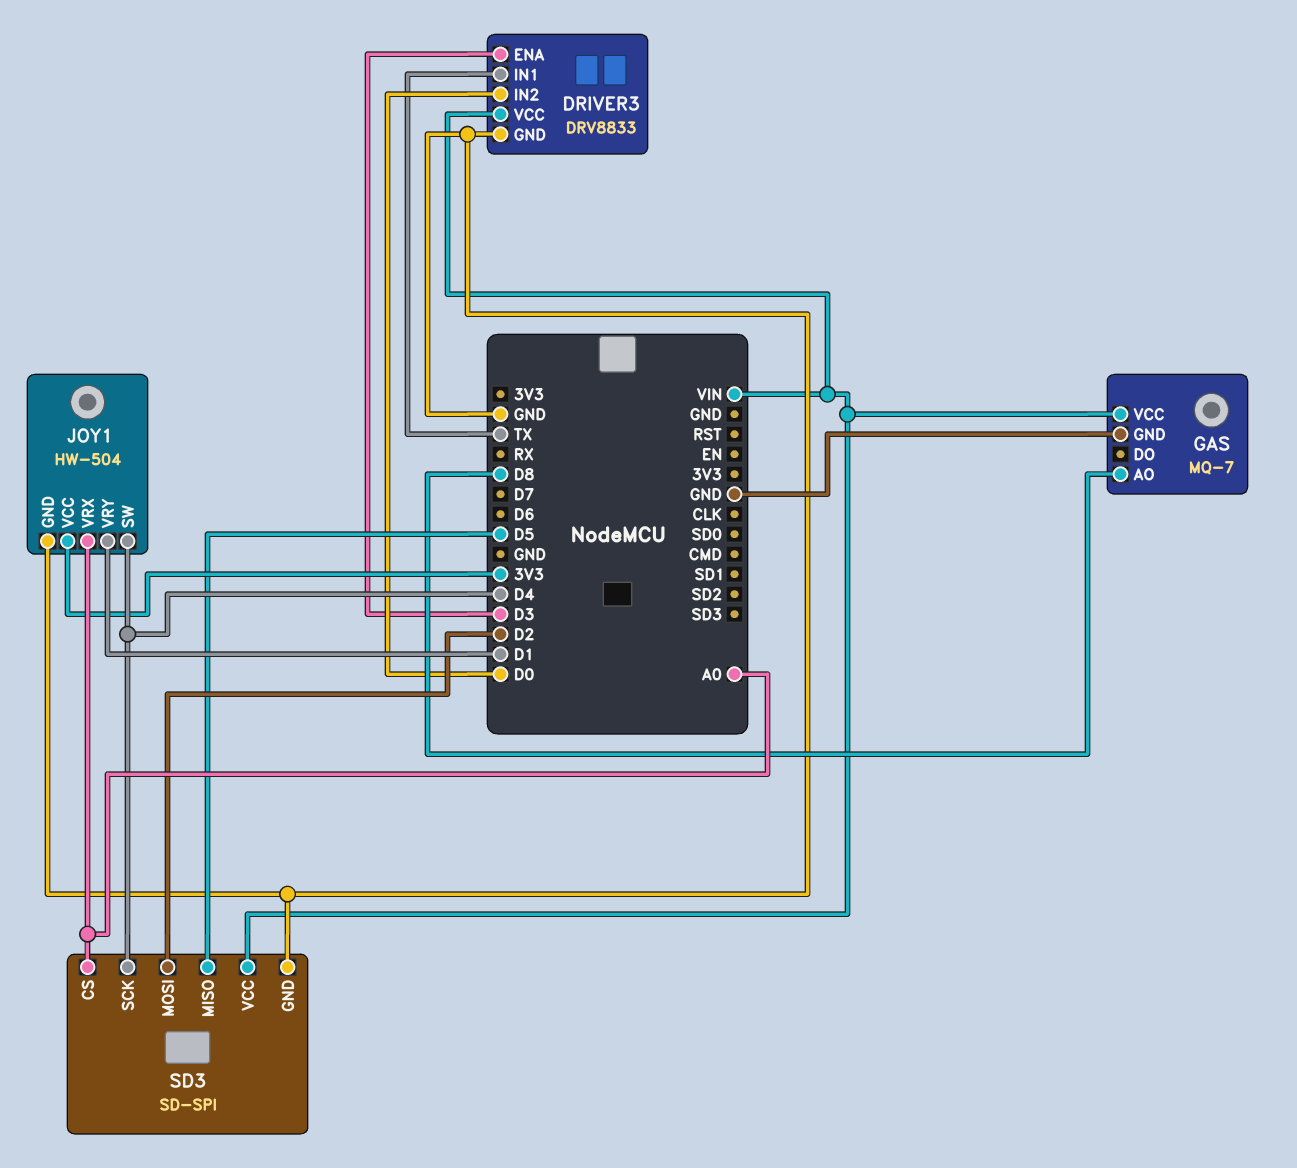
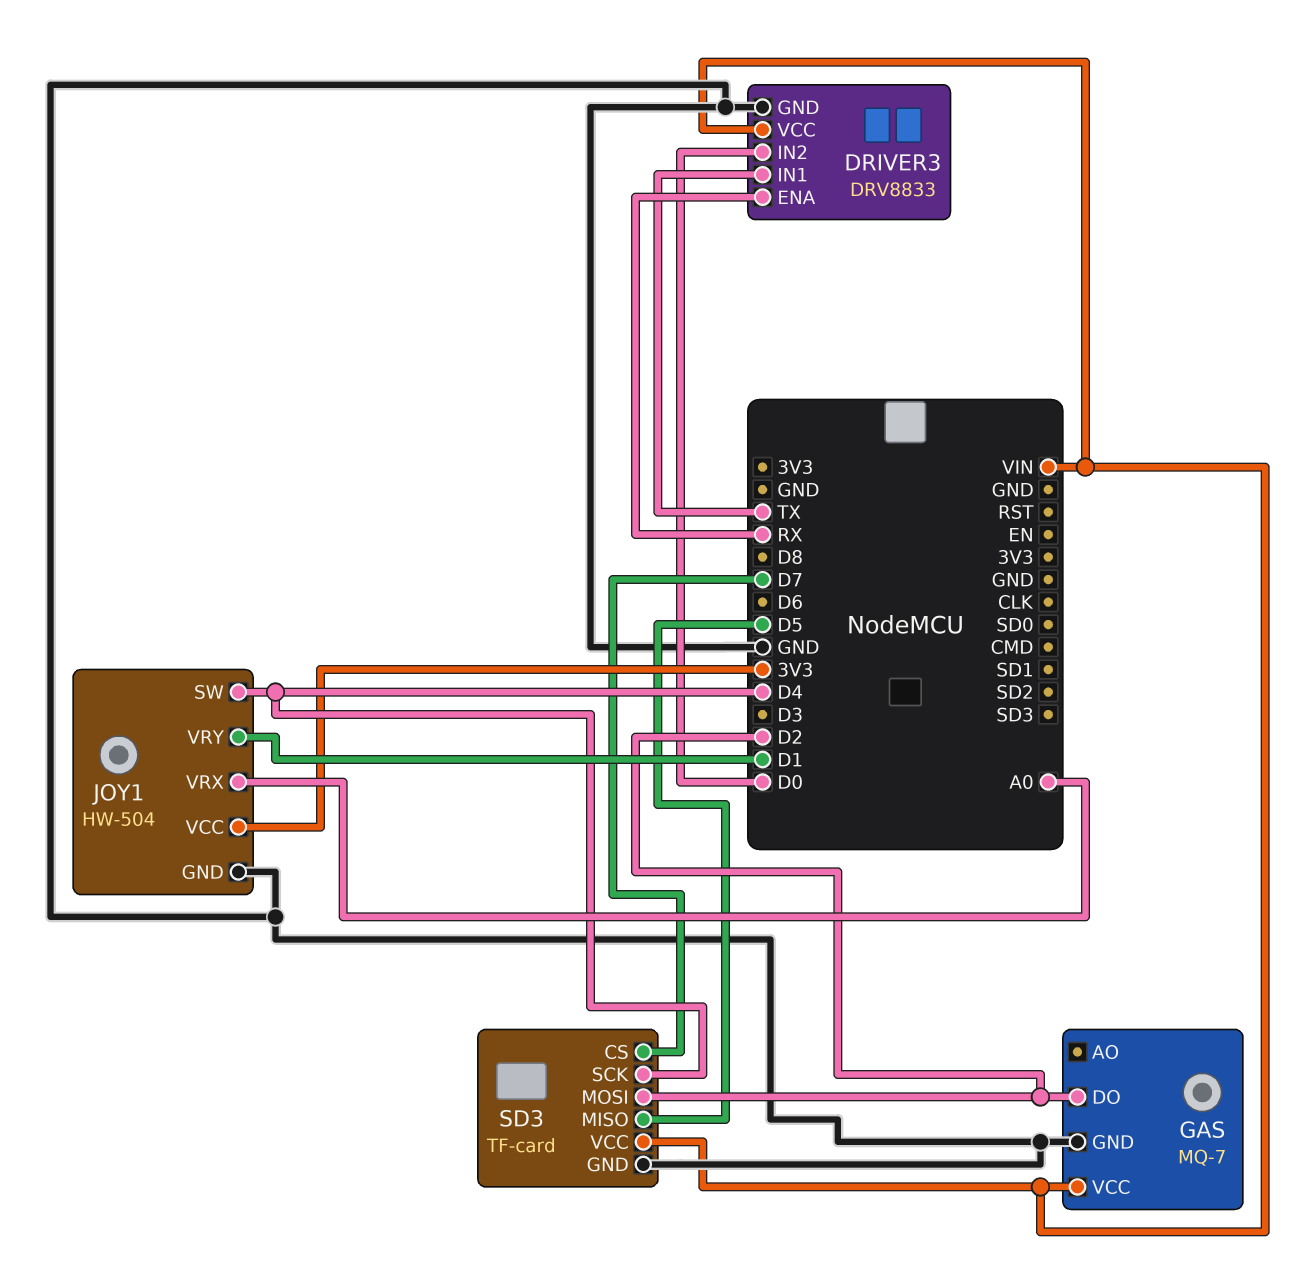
DRIVER3 pin ENA: D3 -> RX
GAS pin AO: D8 -> none
GAS pin DO: none -> D2
SD3: SD-SPI -> TF-card
SD3 pin CS: A0 -> D7

